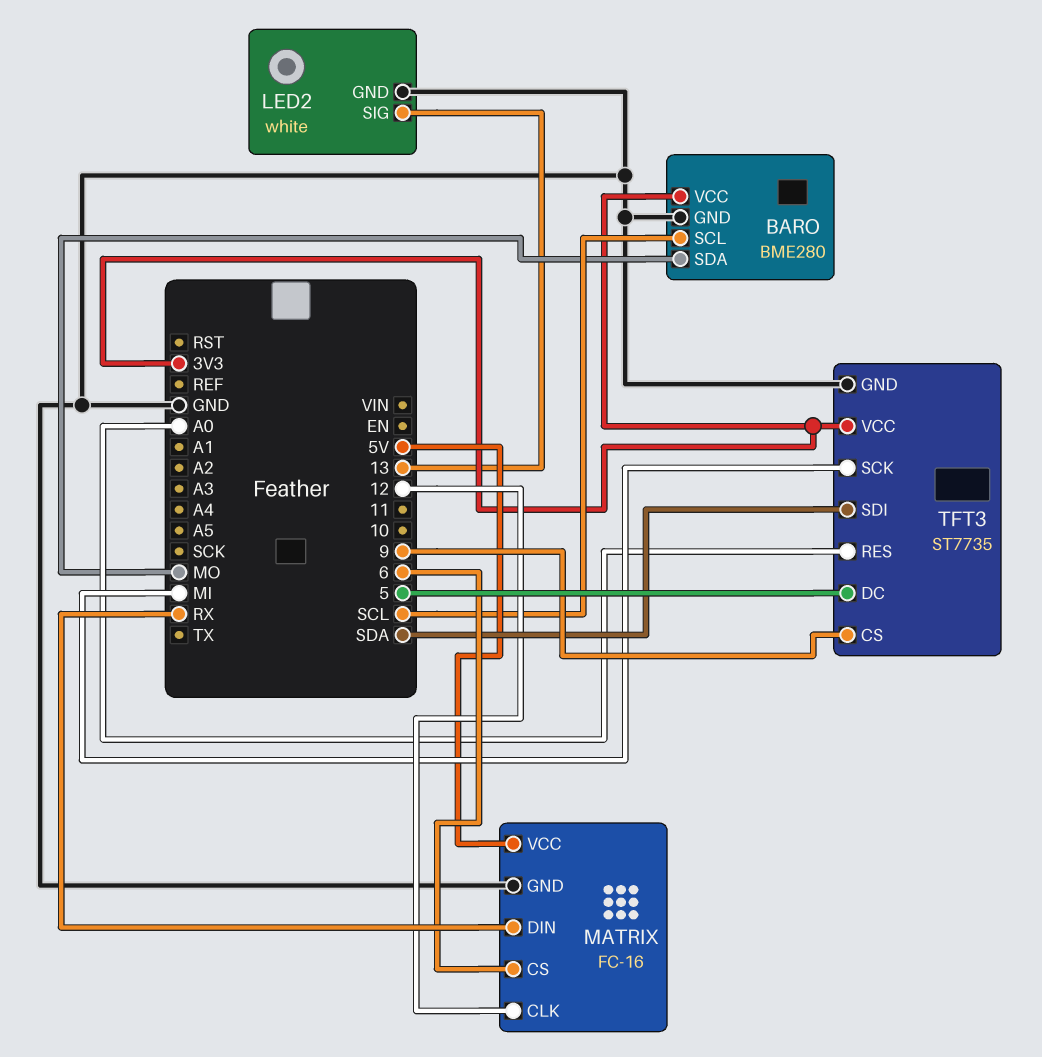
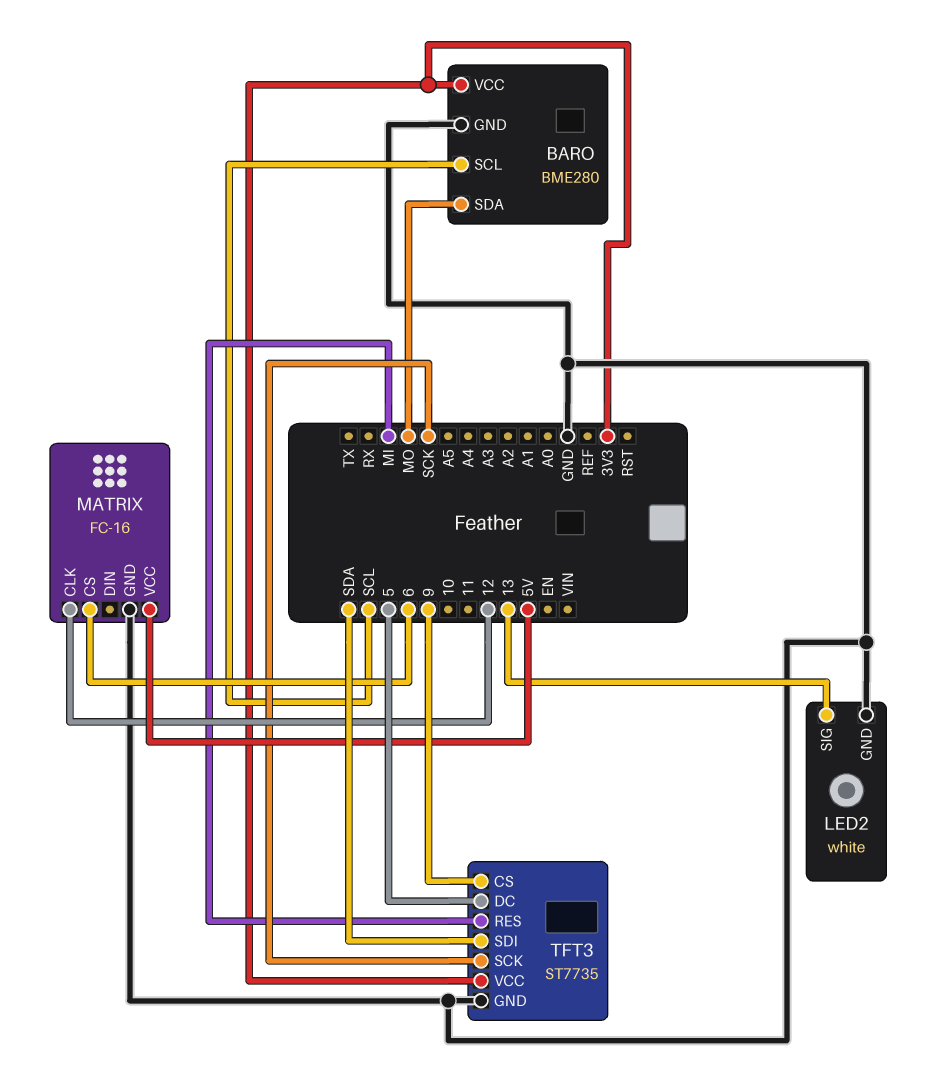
MATRIX pin DIN: RX -> none
TFT3 pin RES: A0 -> MI
TFT3 pin SCK: MI -> SCK

